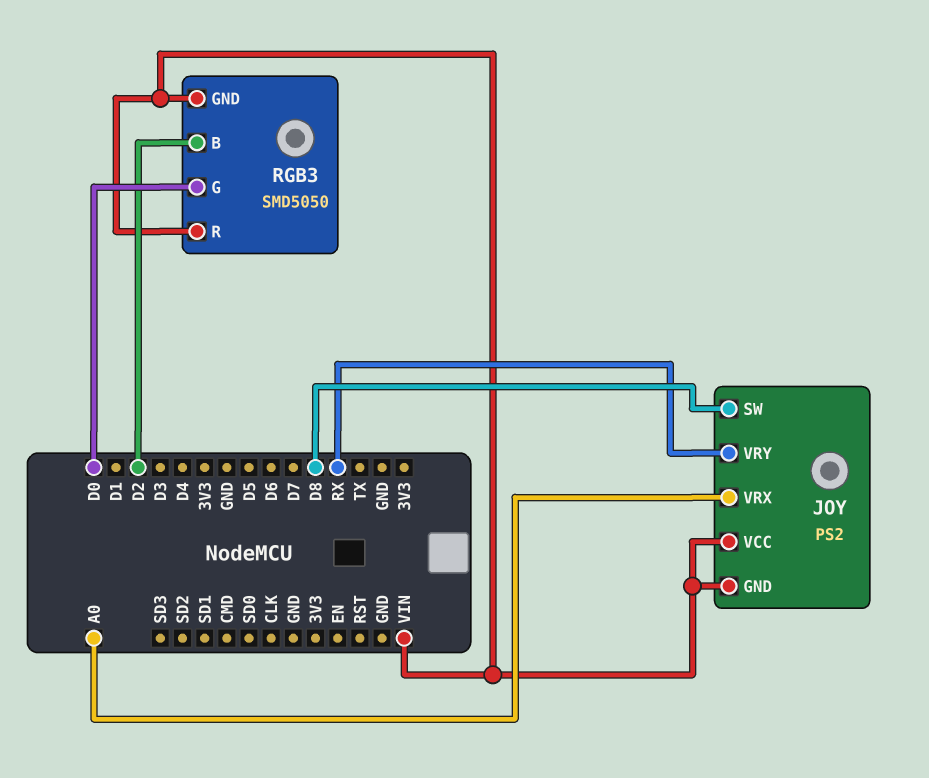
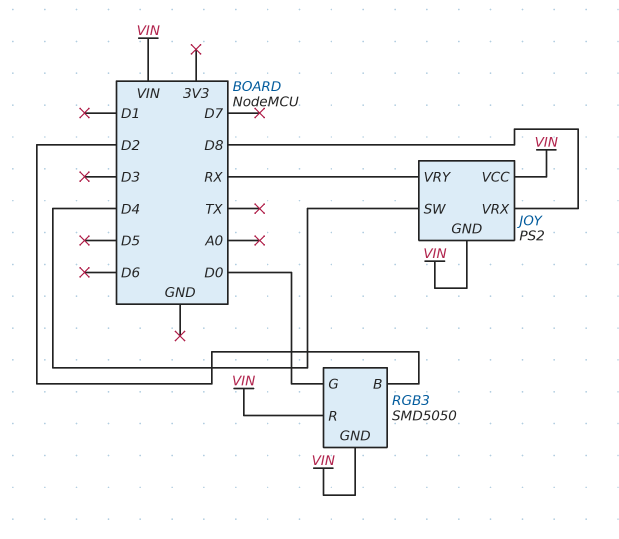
JOY pin SW: D8 -> D4
JOY pin VRX: A0 -> D8

